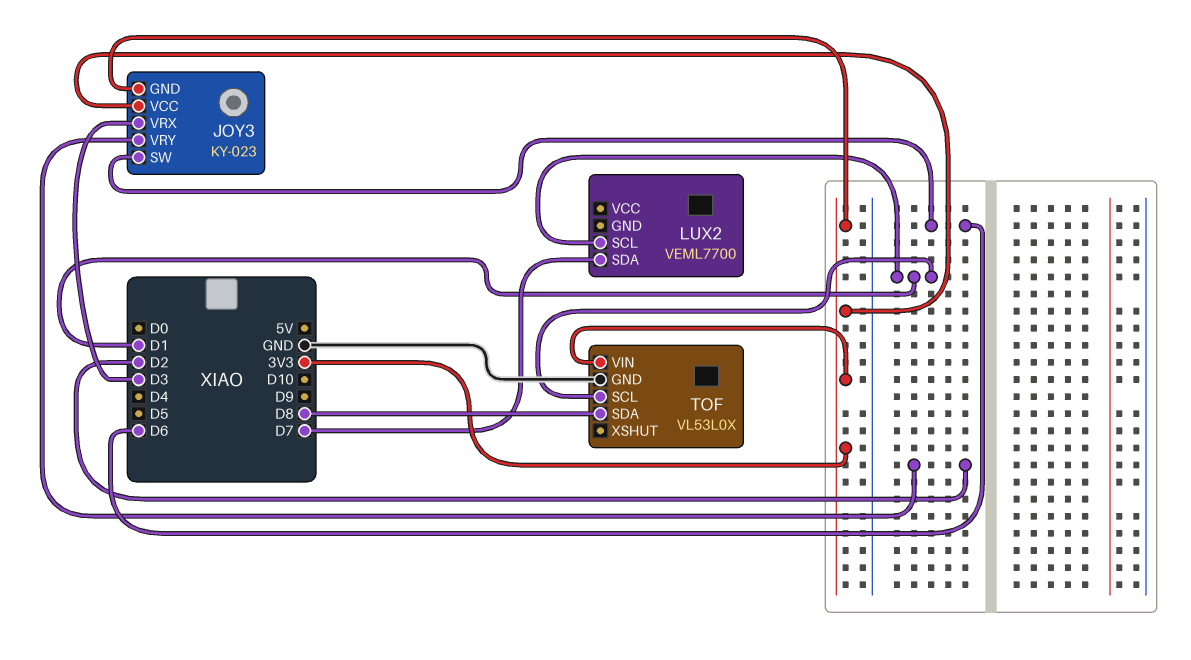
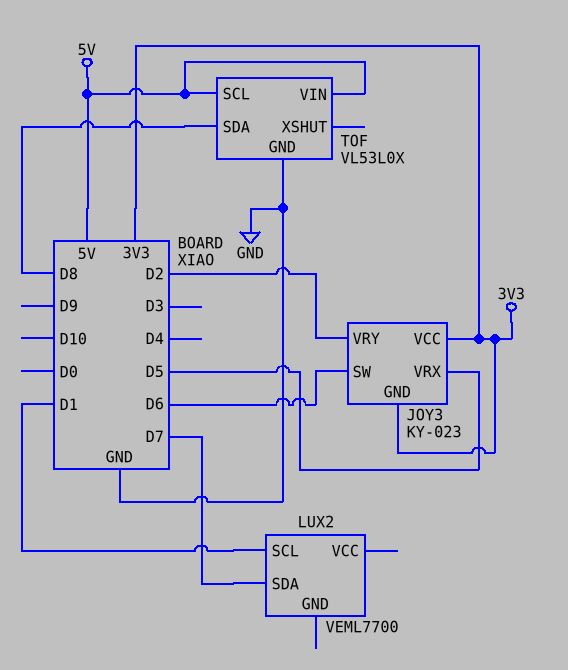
JOY3 pin VRX: D3 -> D5
TOF pin SCL: D1 -> 5V
TOF pin VIN: 3V3 -> 5V

